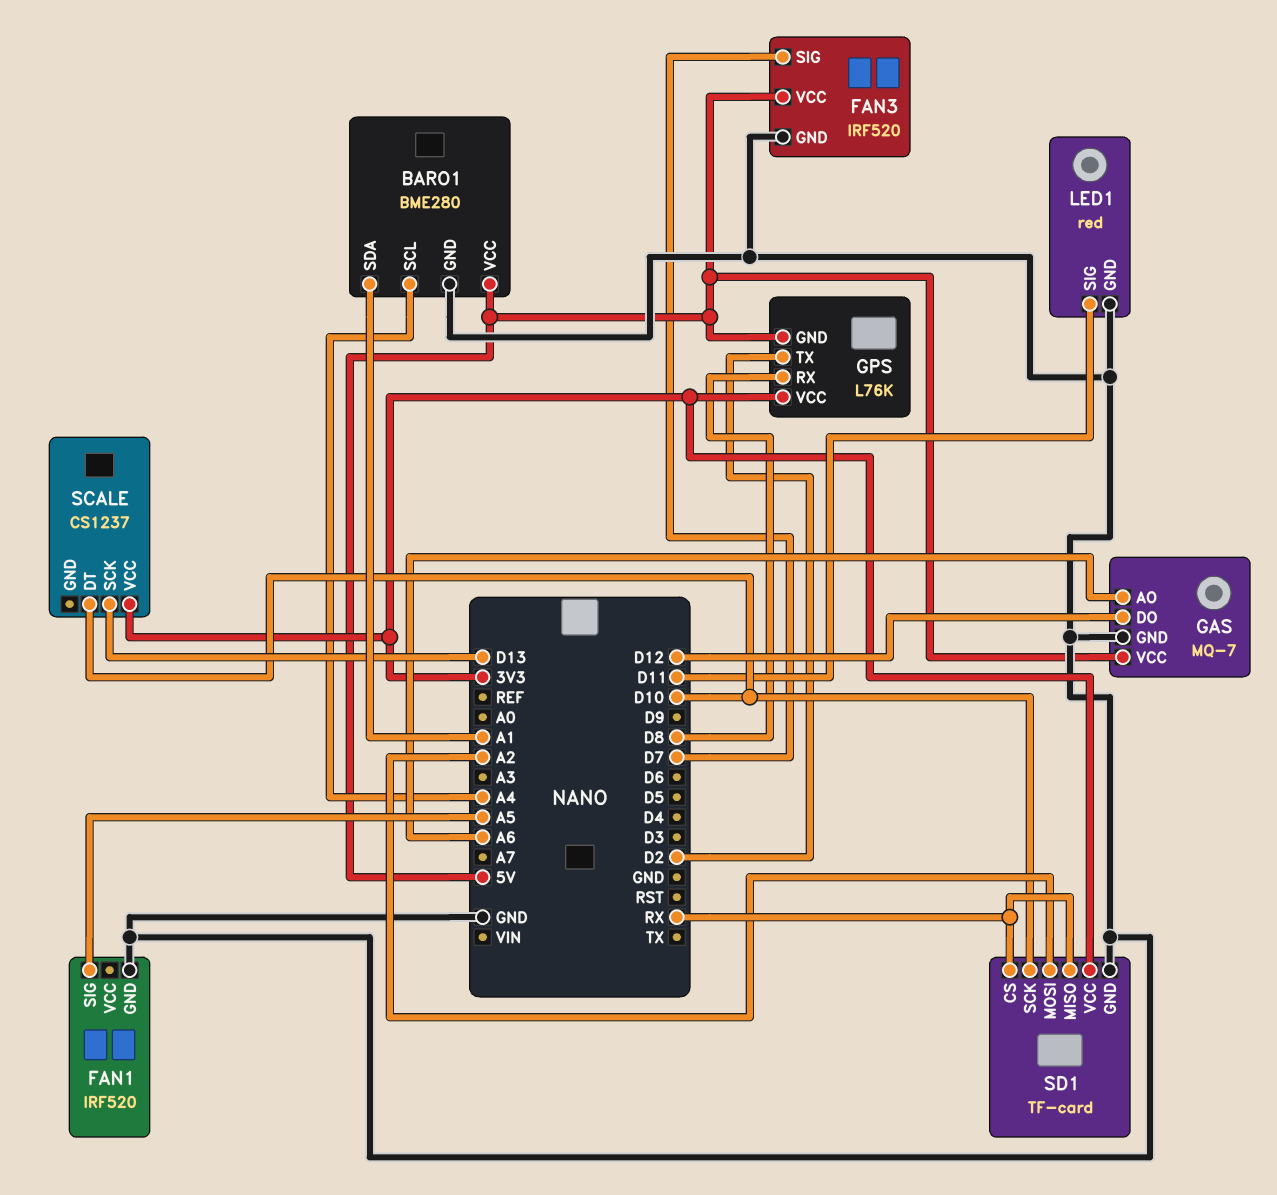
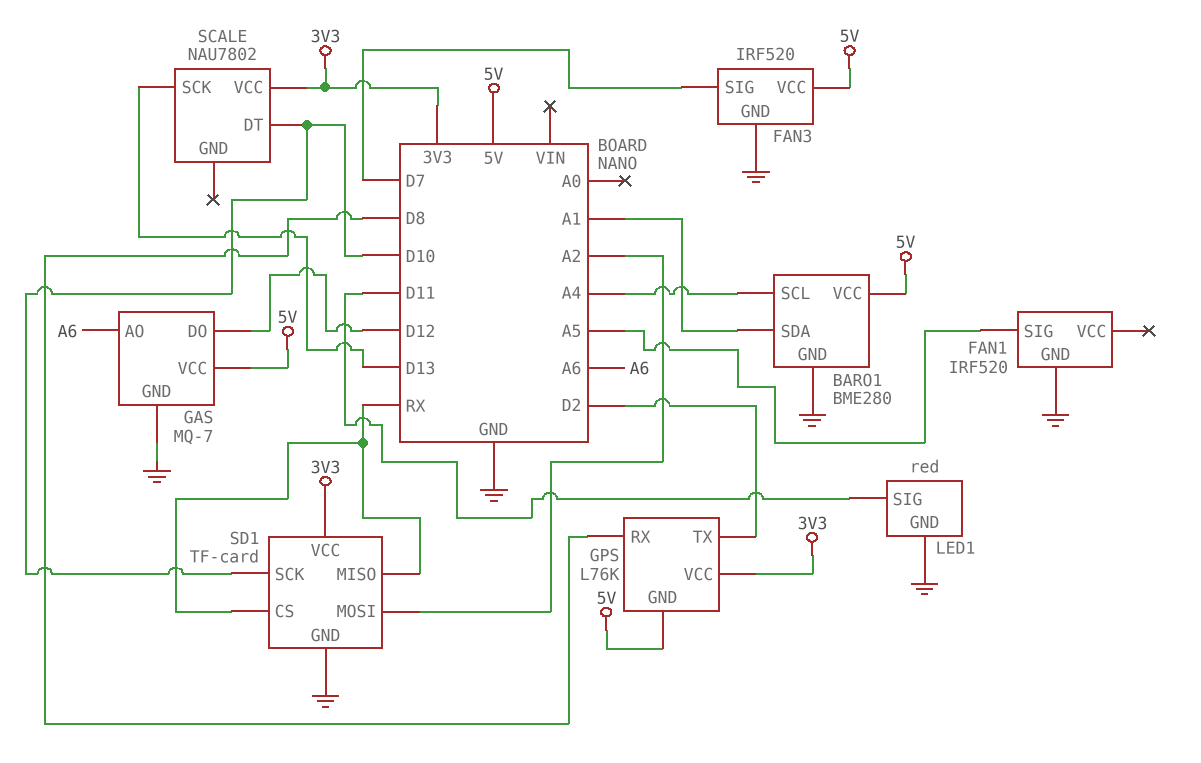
SCALE: CS1237 -> NAU7802

